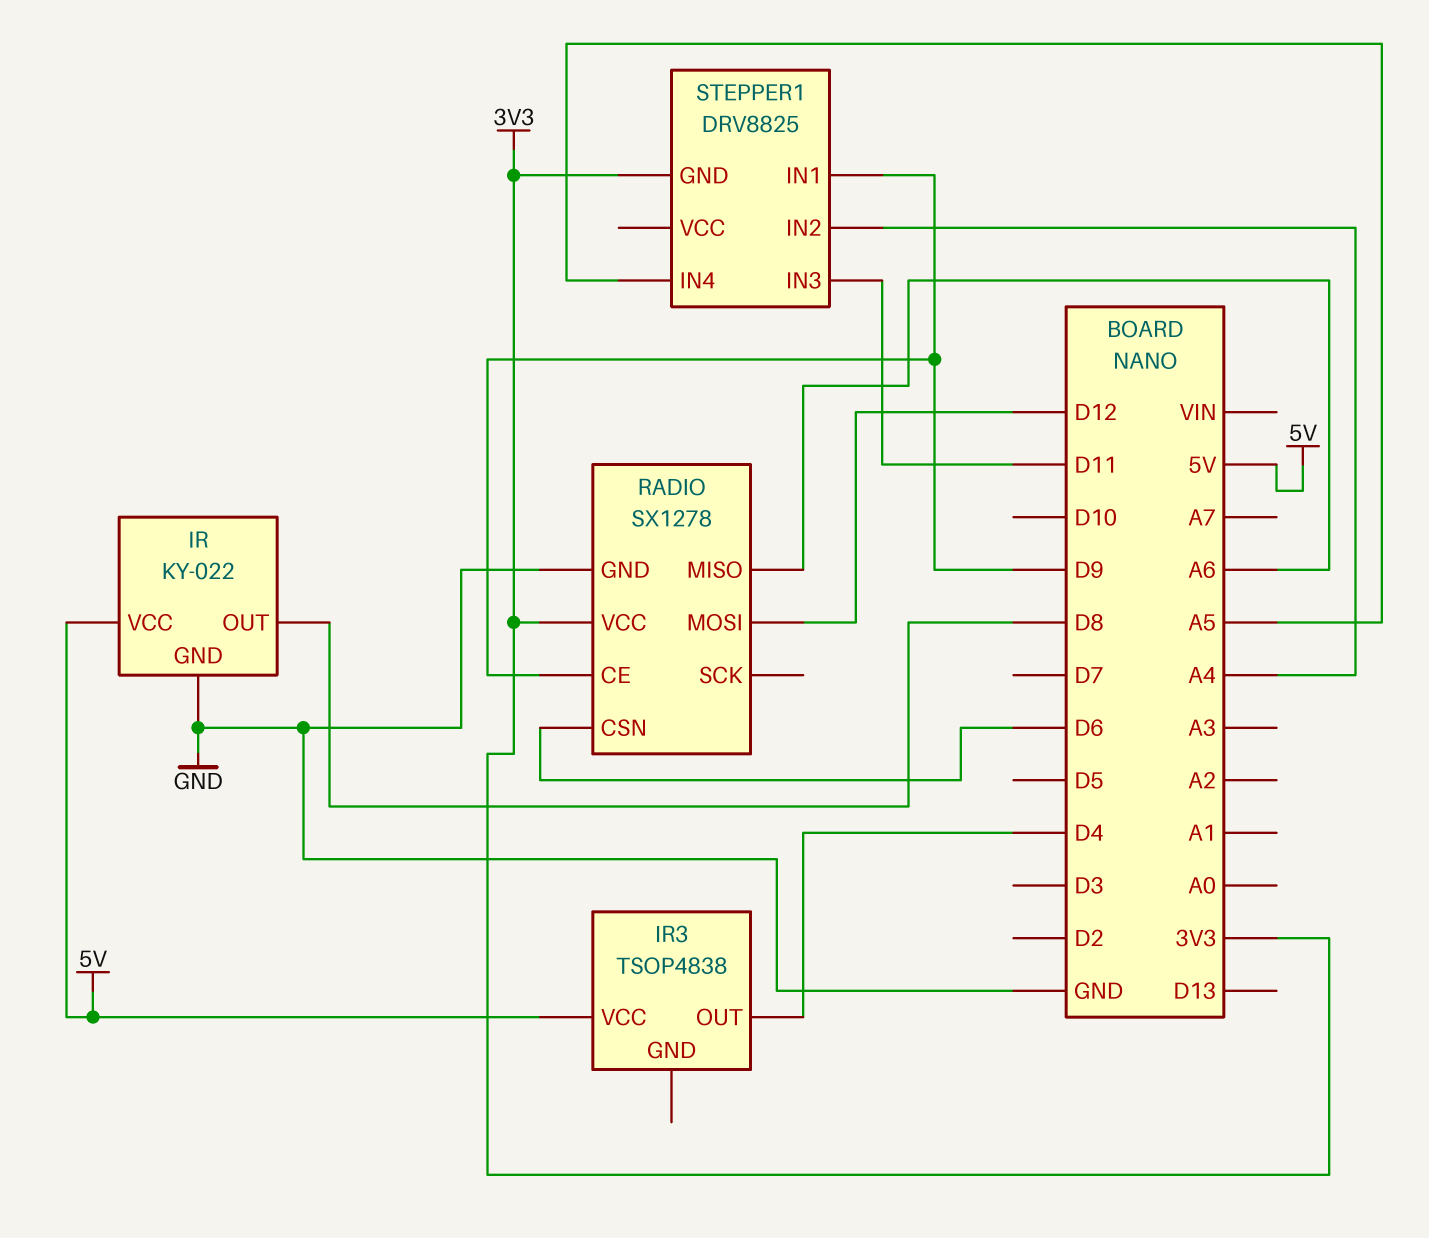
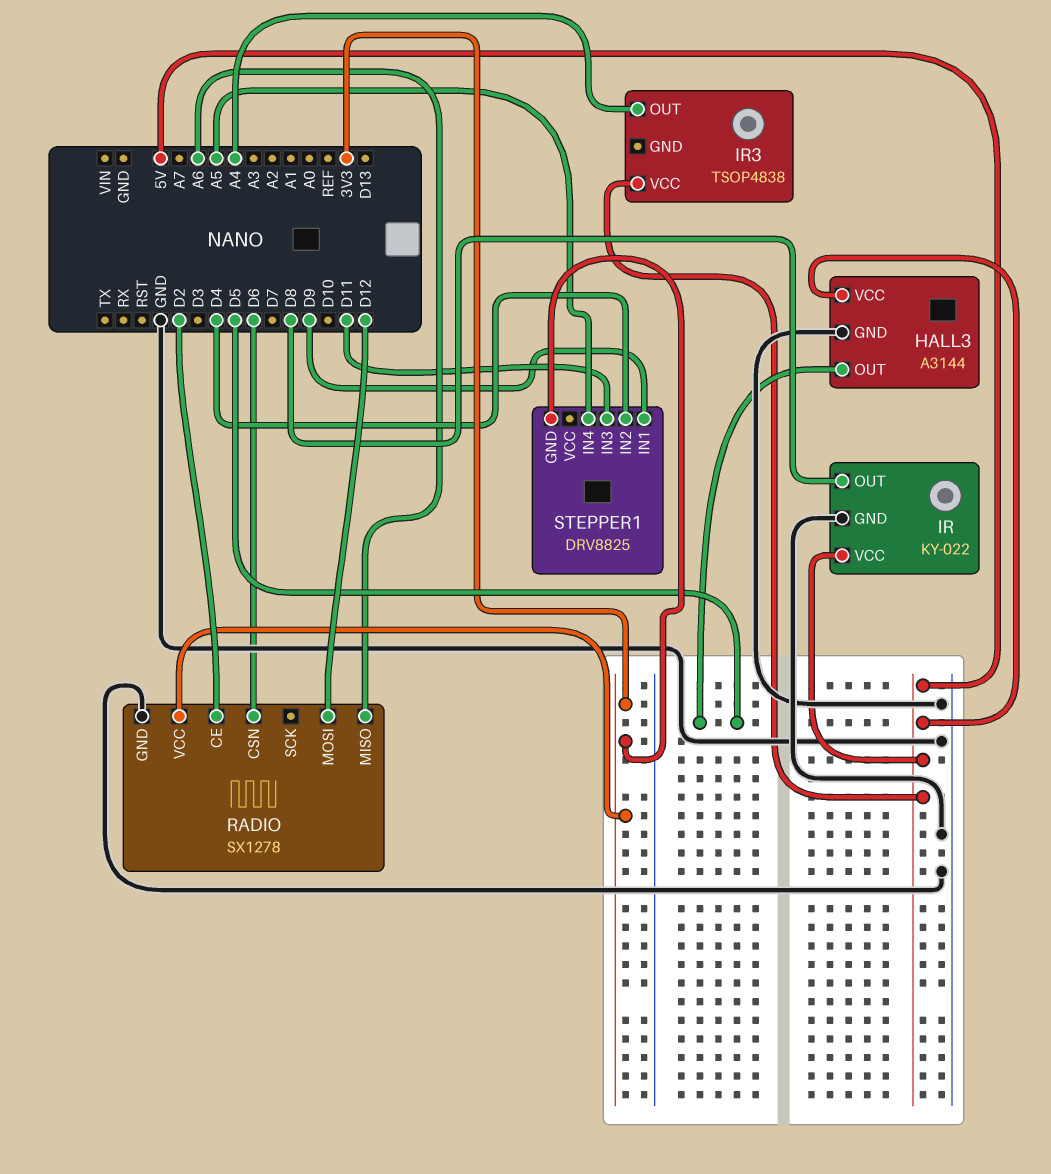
HALL3: none -> A3144
HALL3 pin GND: none -> GND
HALL3 pin OUT: none -> D5
HALL3 pin VCC: none -> 5V
IR3 pin OUT: D4 -> A4
RADIO pin CE: D9 -> D2
STEPPER1 pin IN2: A4 -> D4

